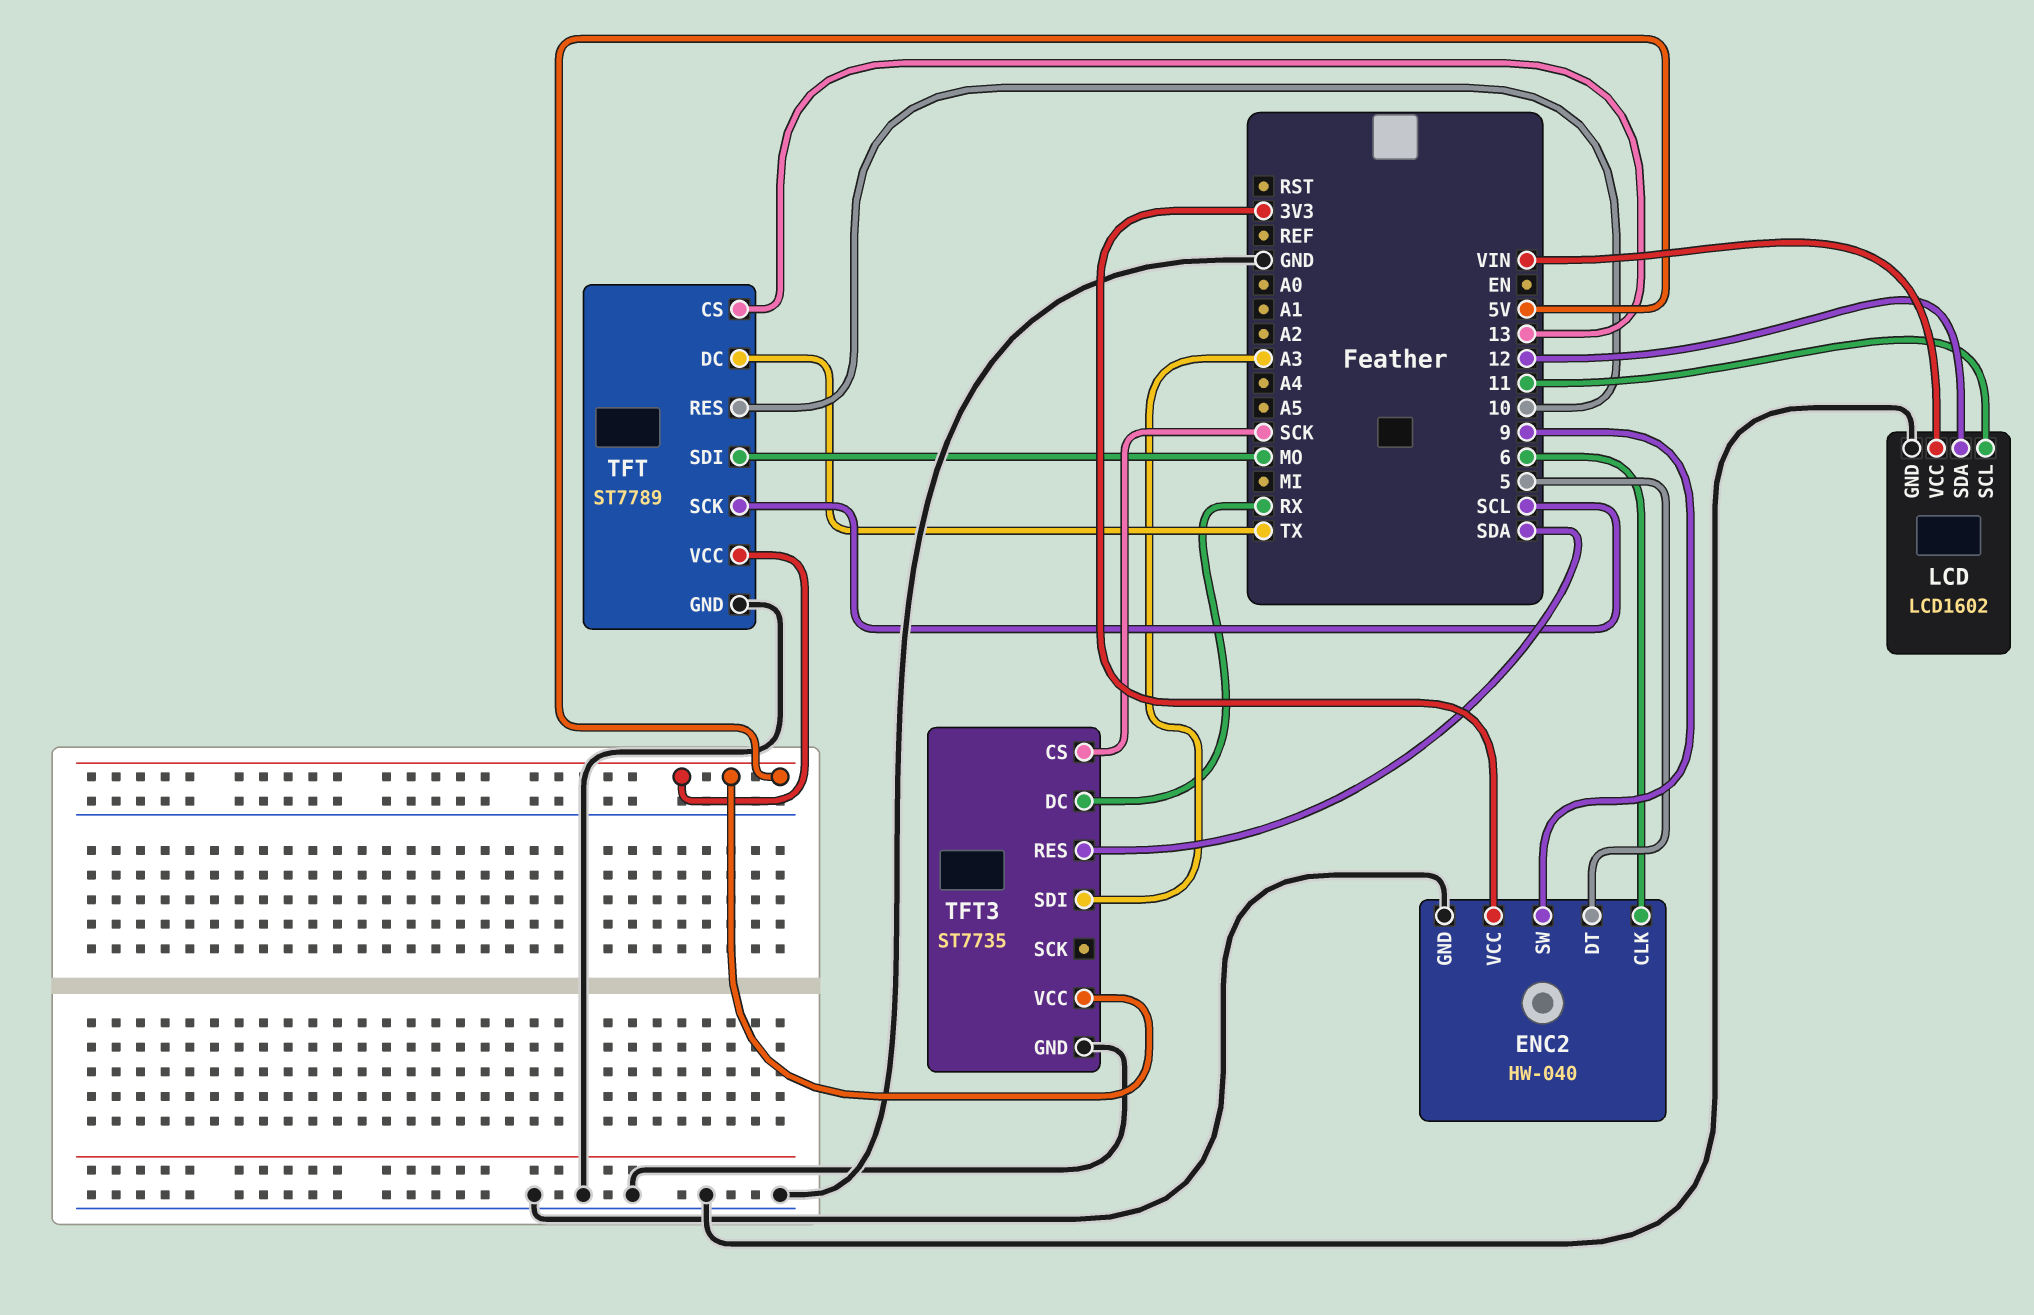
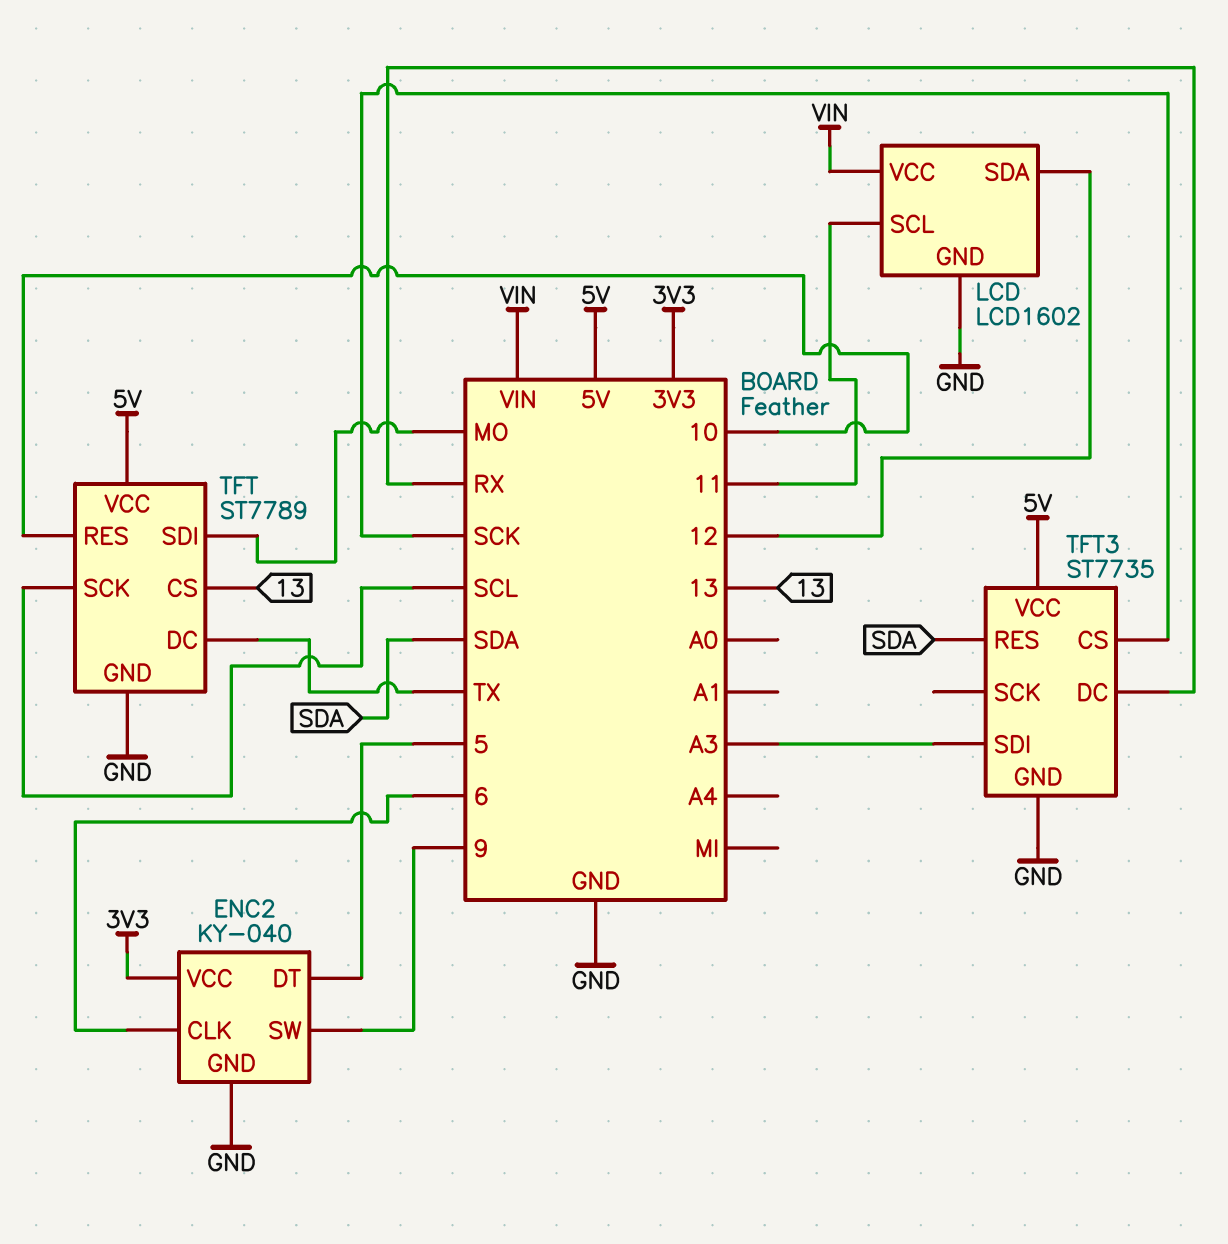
ENC2: HW-040 -> KY-040

